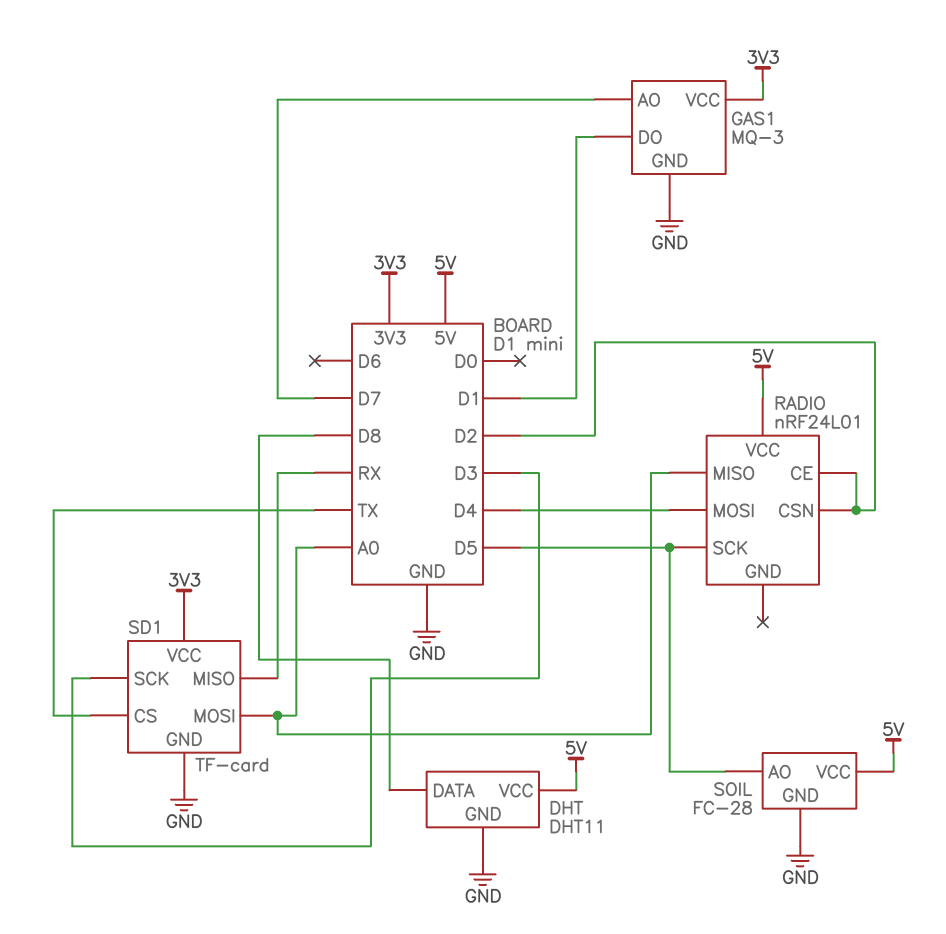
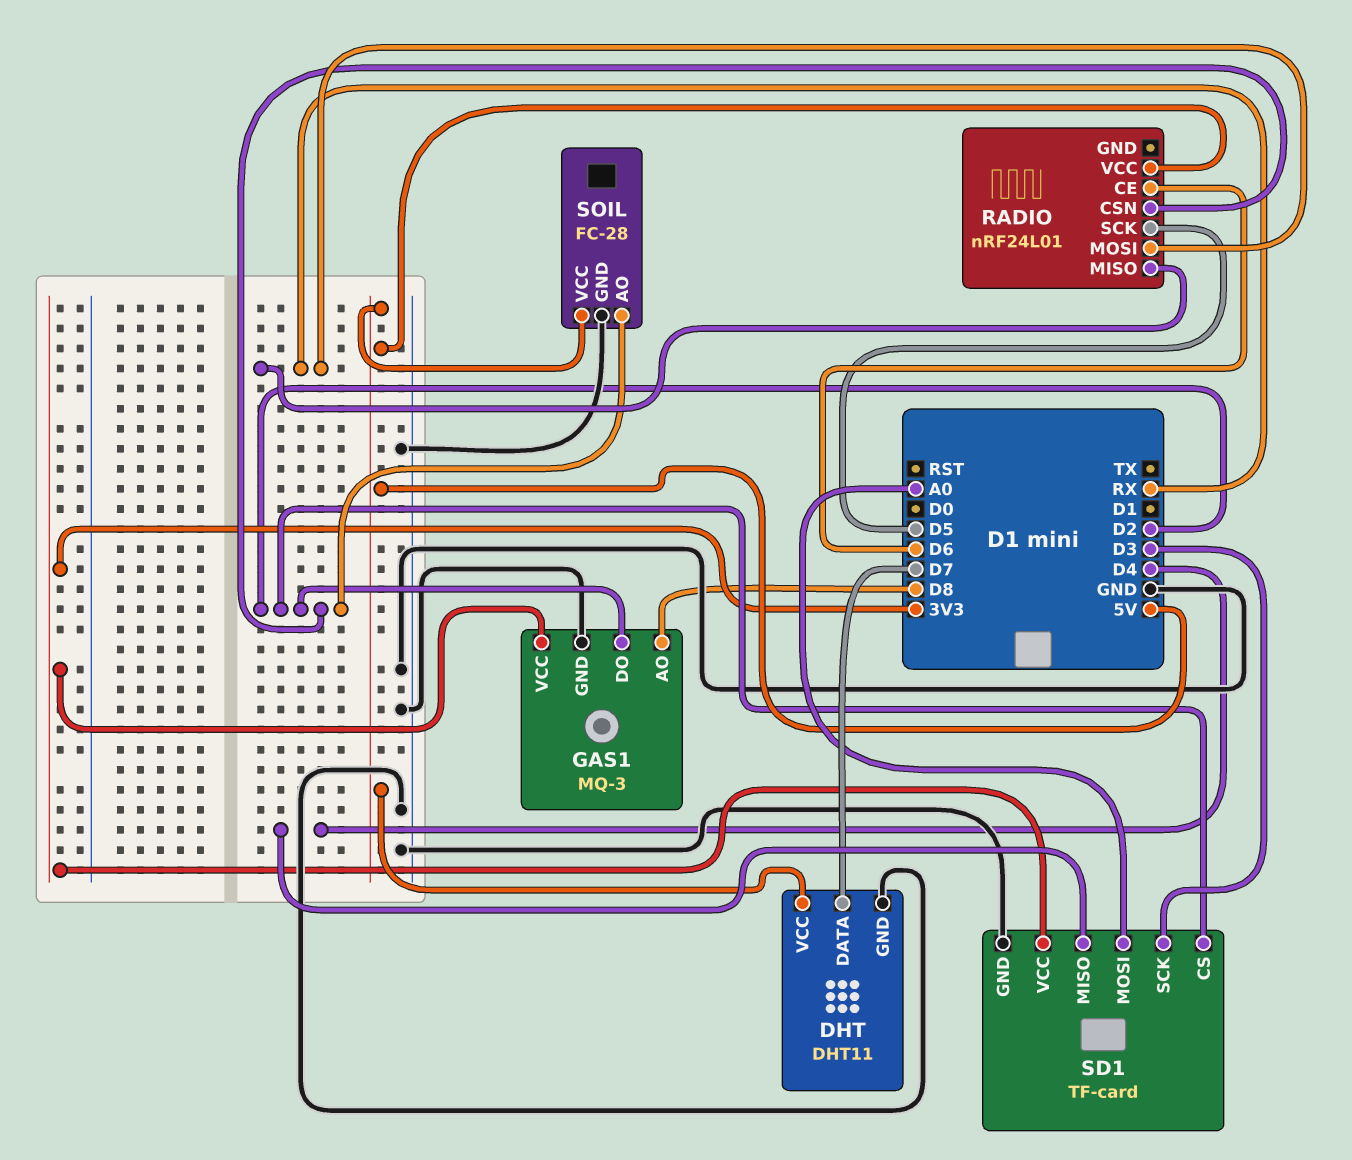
DHT pin DATA: D8 -> D7
GAS1 pin AO: D7 -> D8
GAS1 pin DO: D1 -> D2
RADIO pin CE: D2 -> D6
RADIO pin MISO: A0 -> RX
RADIO pin MOSI: D4 -> RX
SD1 pin CS: TX -> D2
SD1 pin MISO: RX -> D4
SOIL pin AO: D5 -> D2

